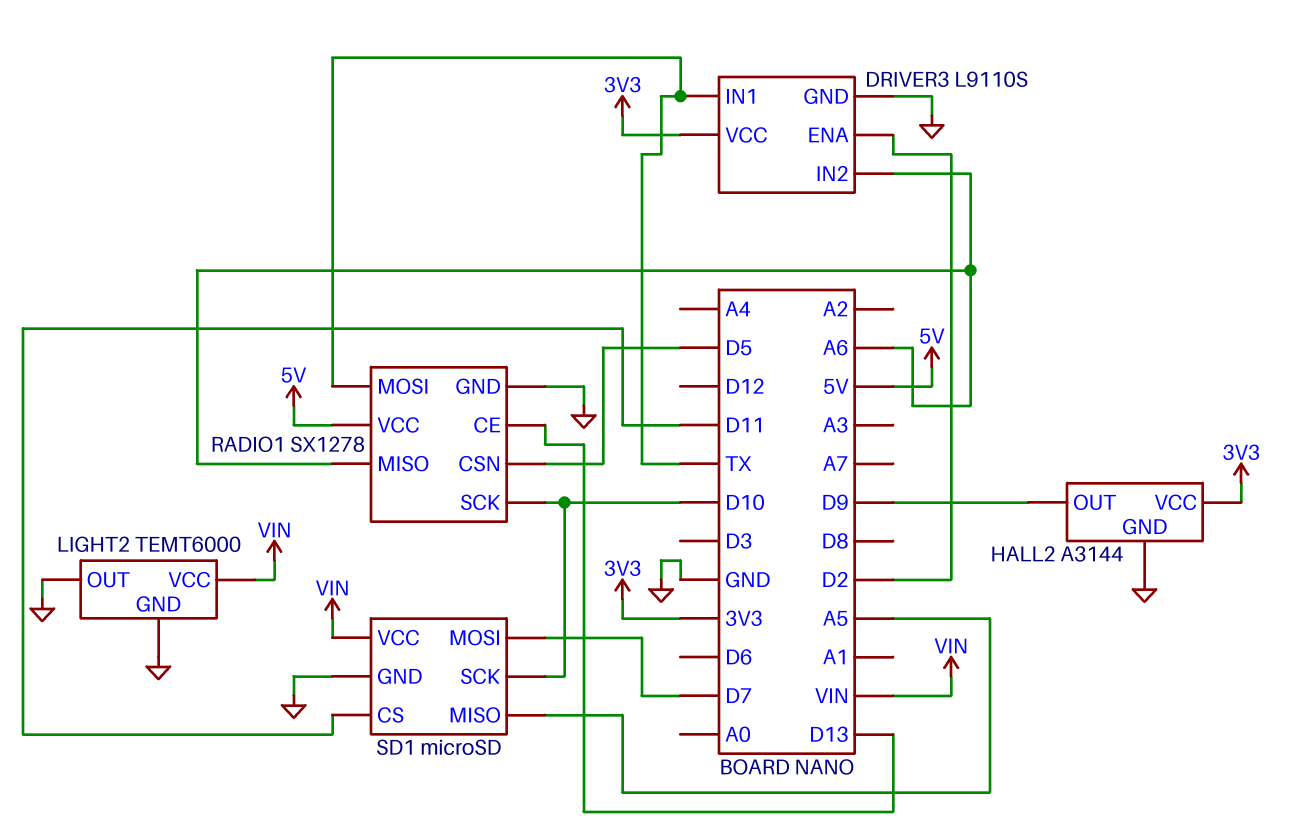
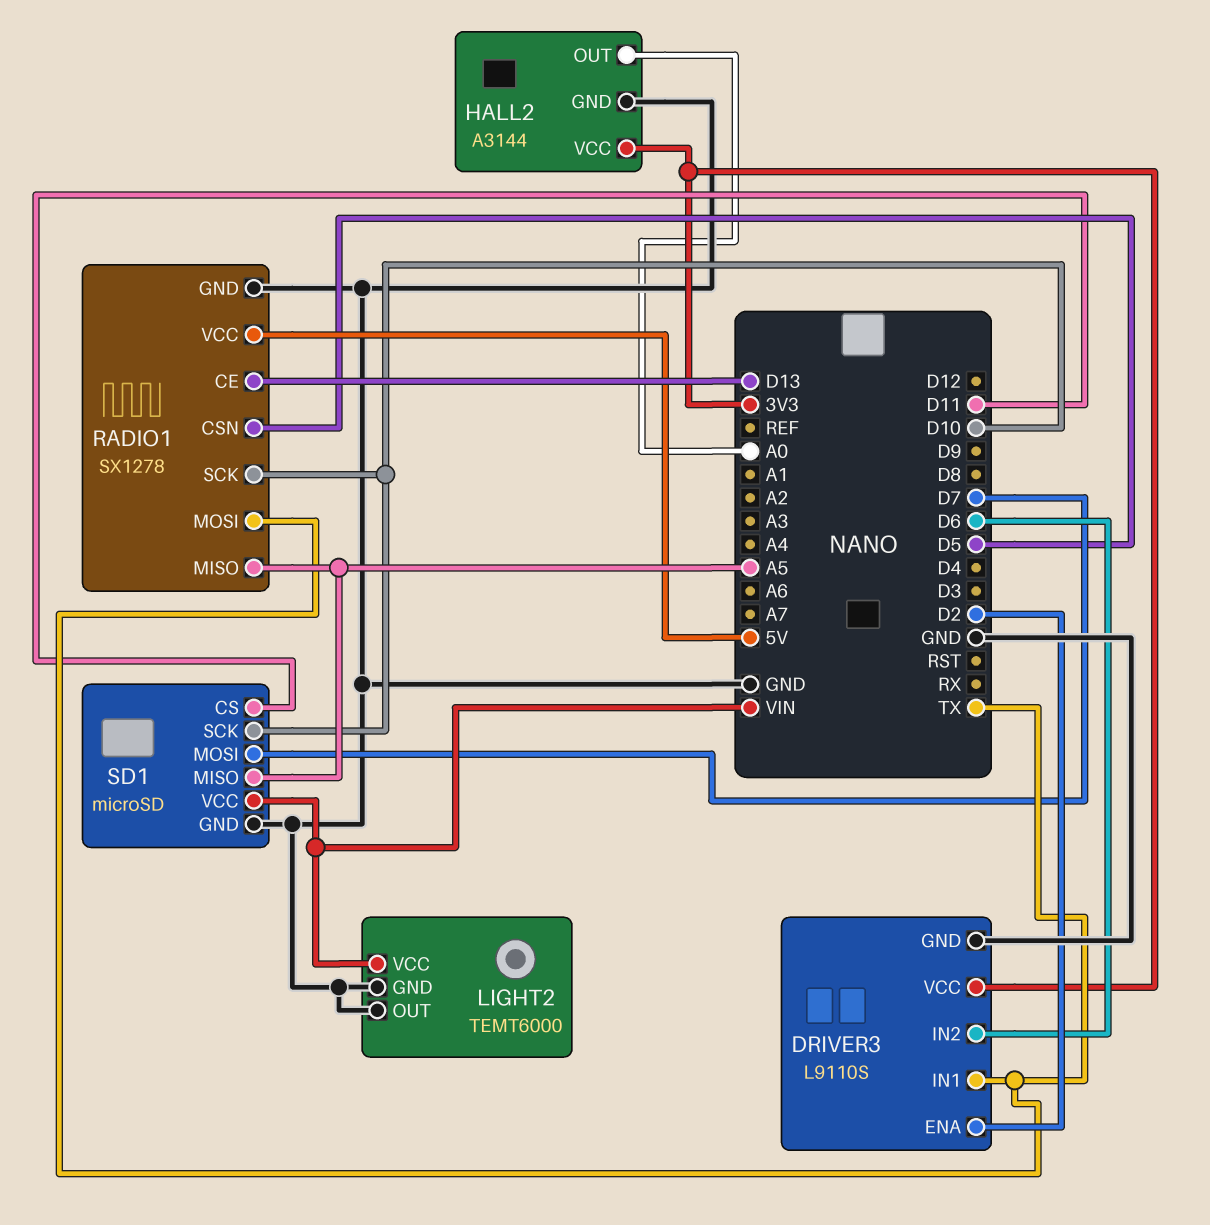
DRIVER3 pin IN2: A6 -> D6
HALL2 pin OUT: D9 -> A0
RADIO1 pin MISO: A6 -> A5

